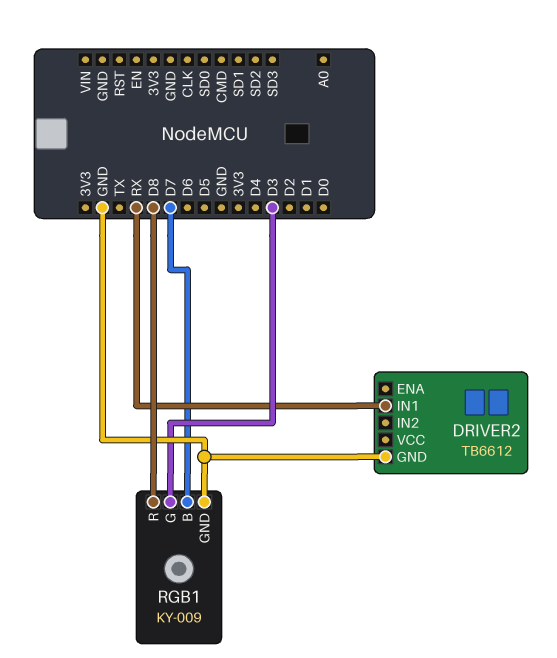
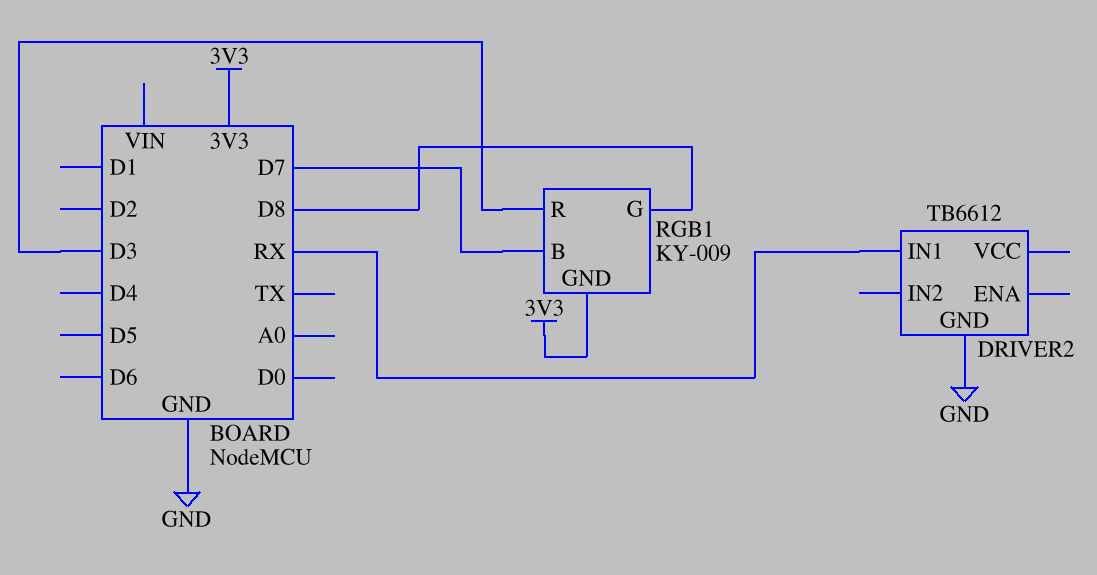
RGB1 pin G: D3 -> D8
RGB1 pin GND: GND -> 3V3
RGB1 pin R: D8 -> D3

